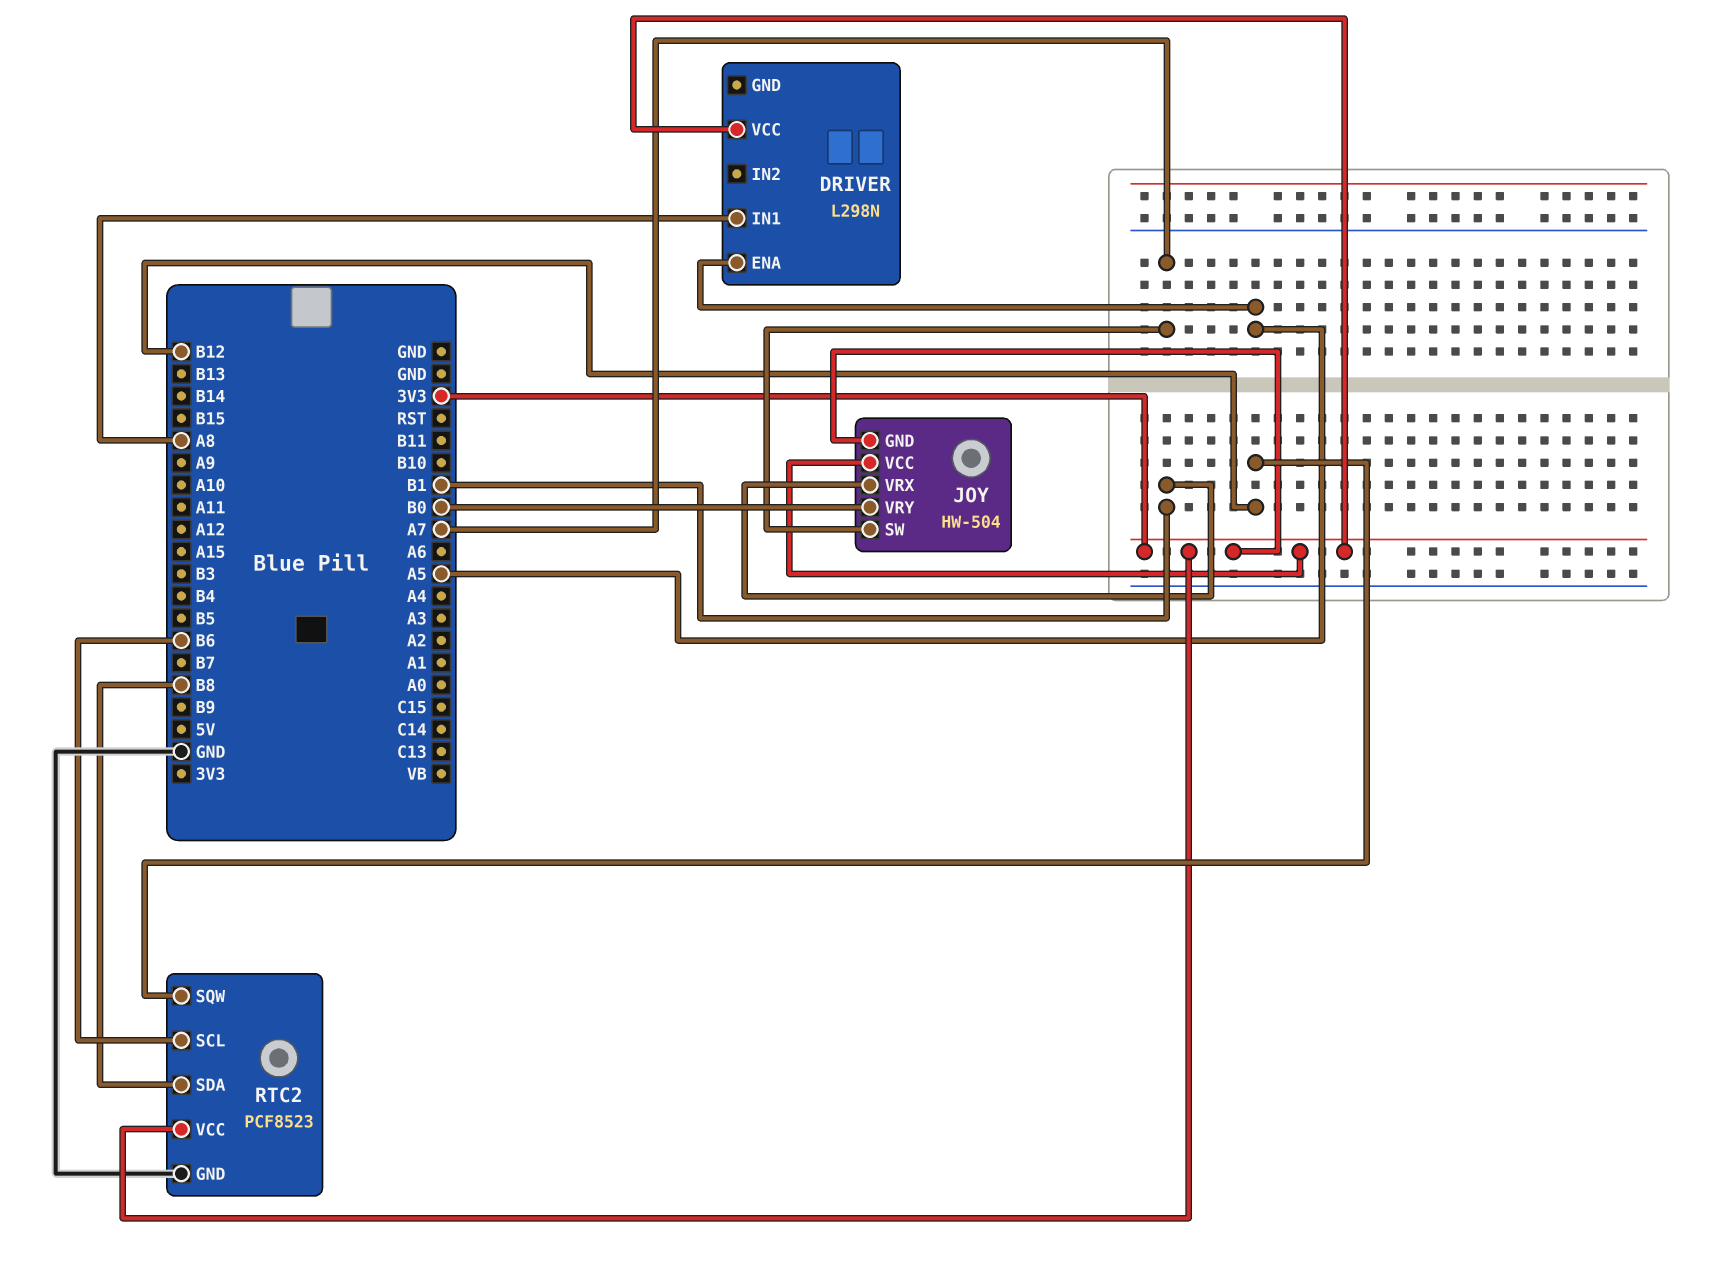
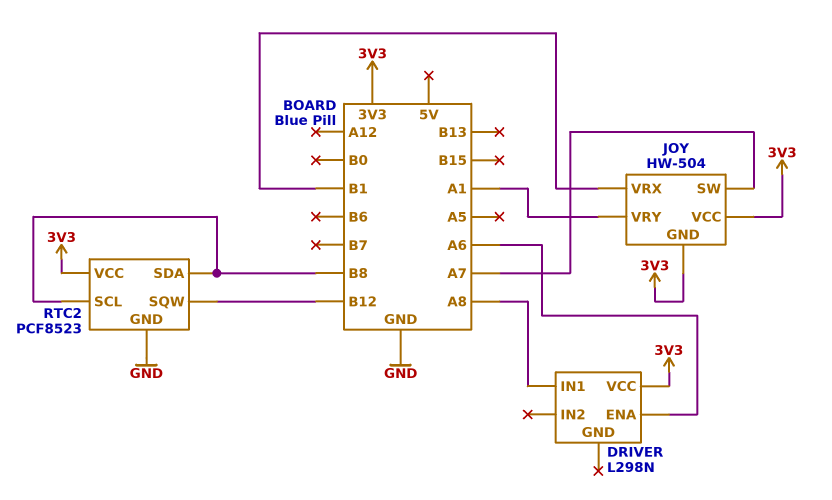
DRIVER pin ENA: A5 -> A6
JOY pin VRY: B0 -> A1
RTC2 pin SCL: B6 -> B8

